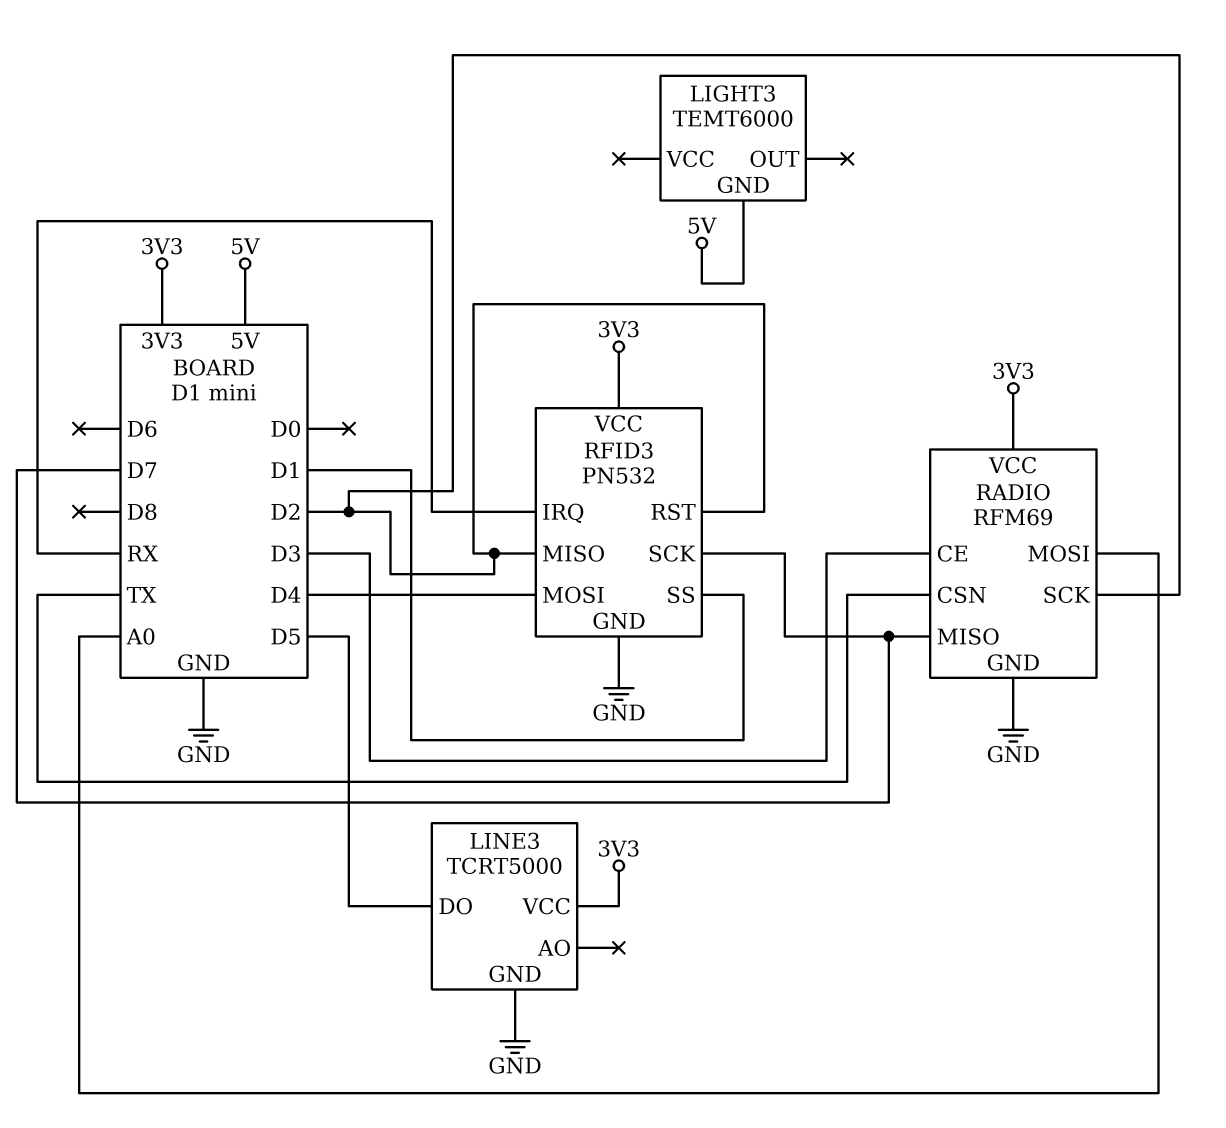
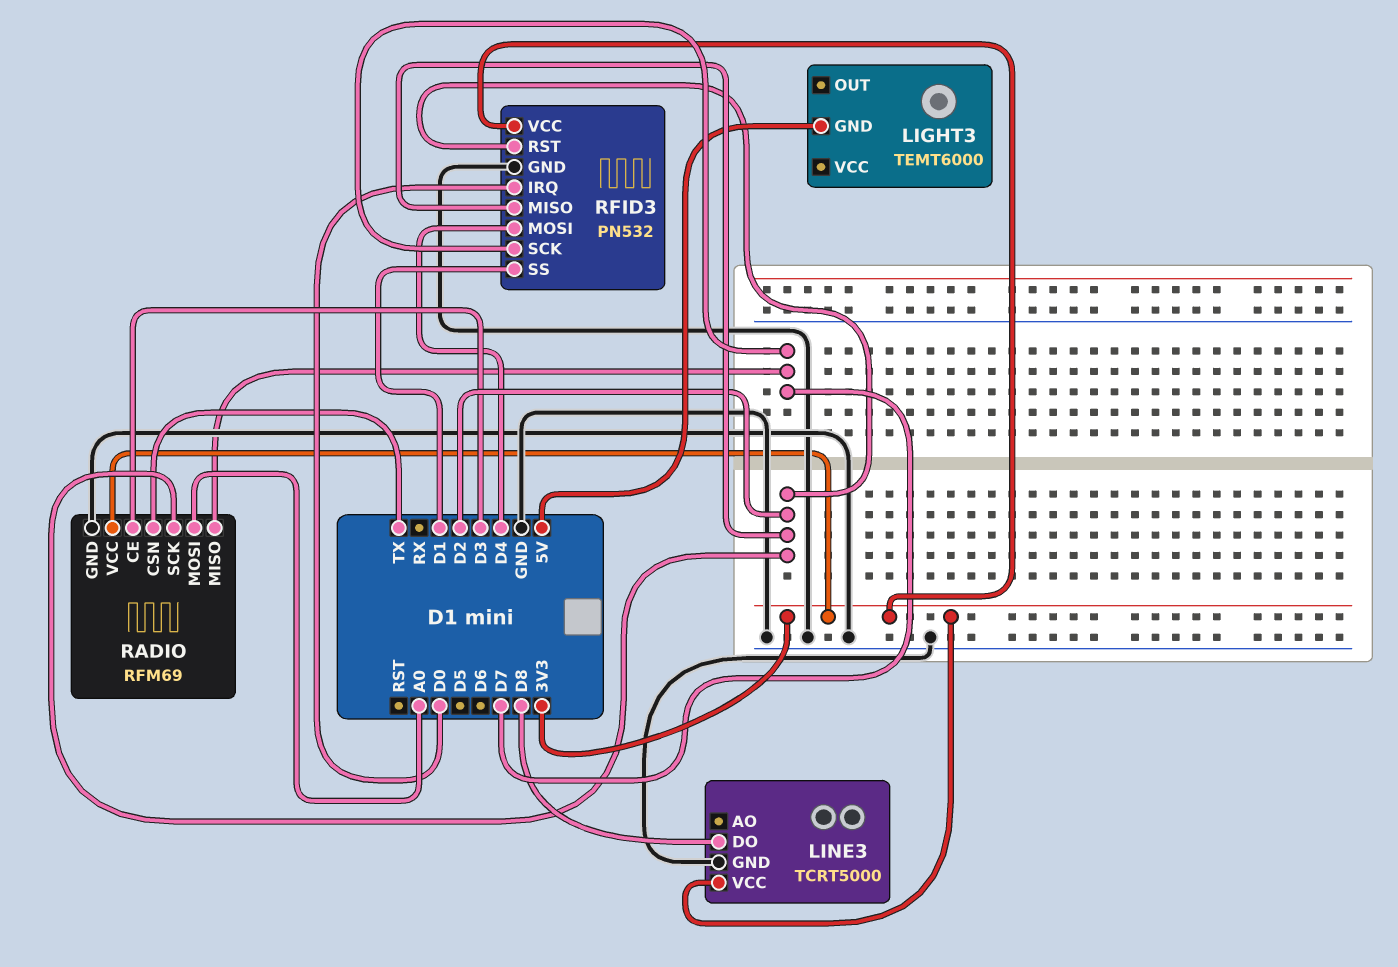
LINE3 pin DO: D5 -> D8
RFID3 pin IRQ: RX -> D0

